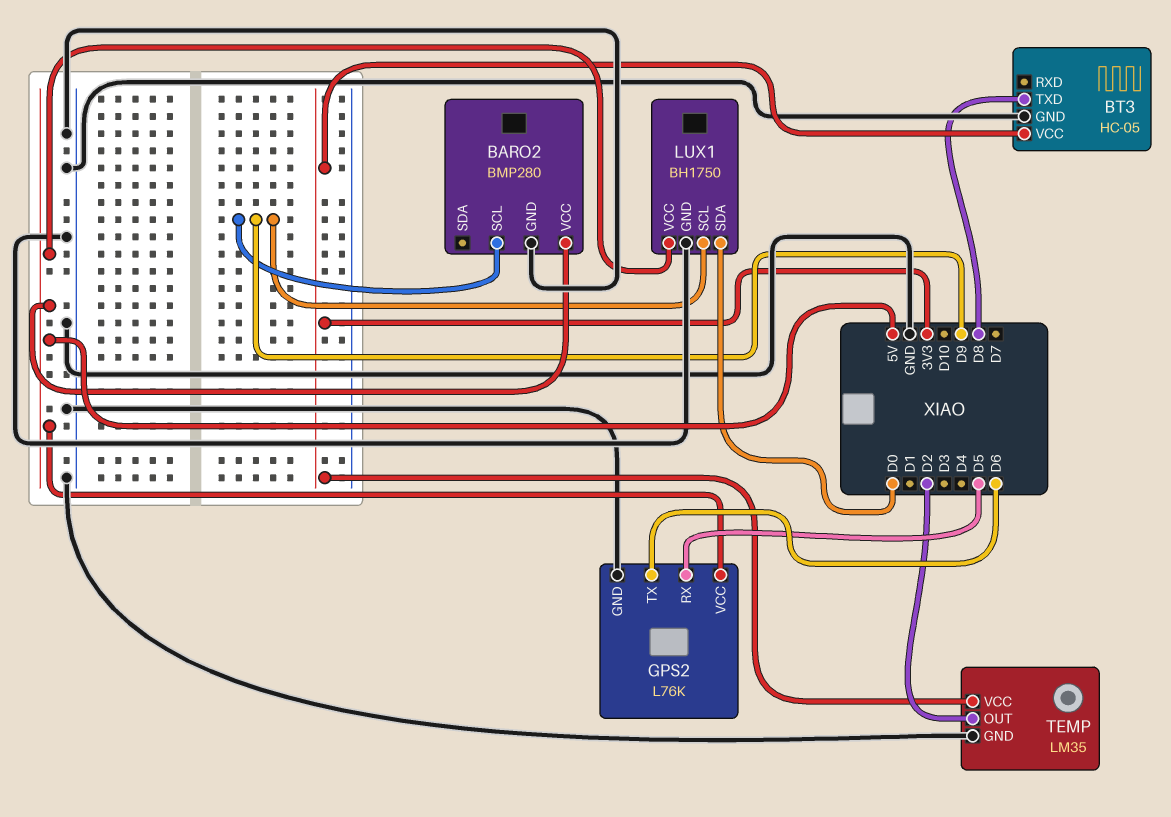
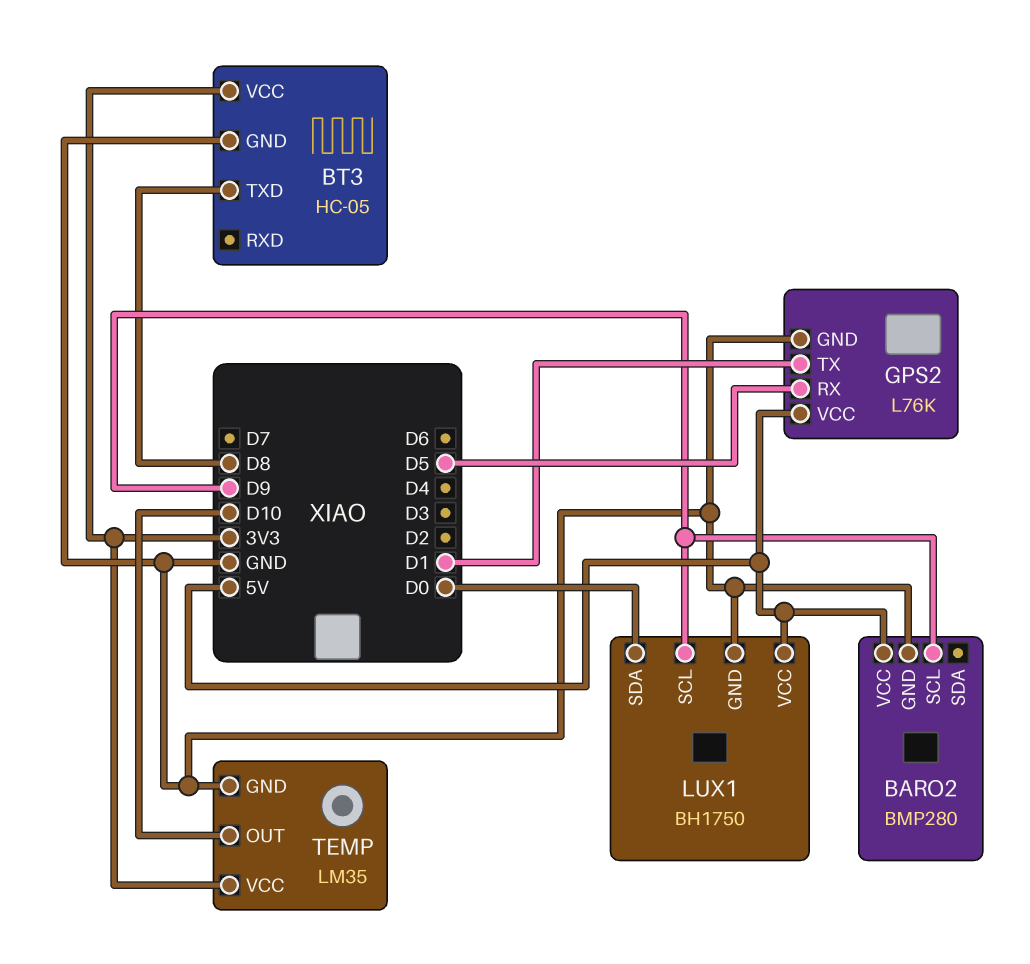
GPS2 pin TX: D6 -> D1
TEMP pin OUT: D2 -> D10

